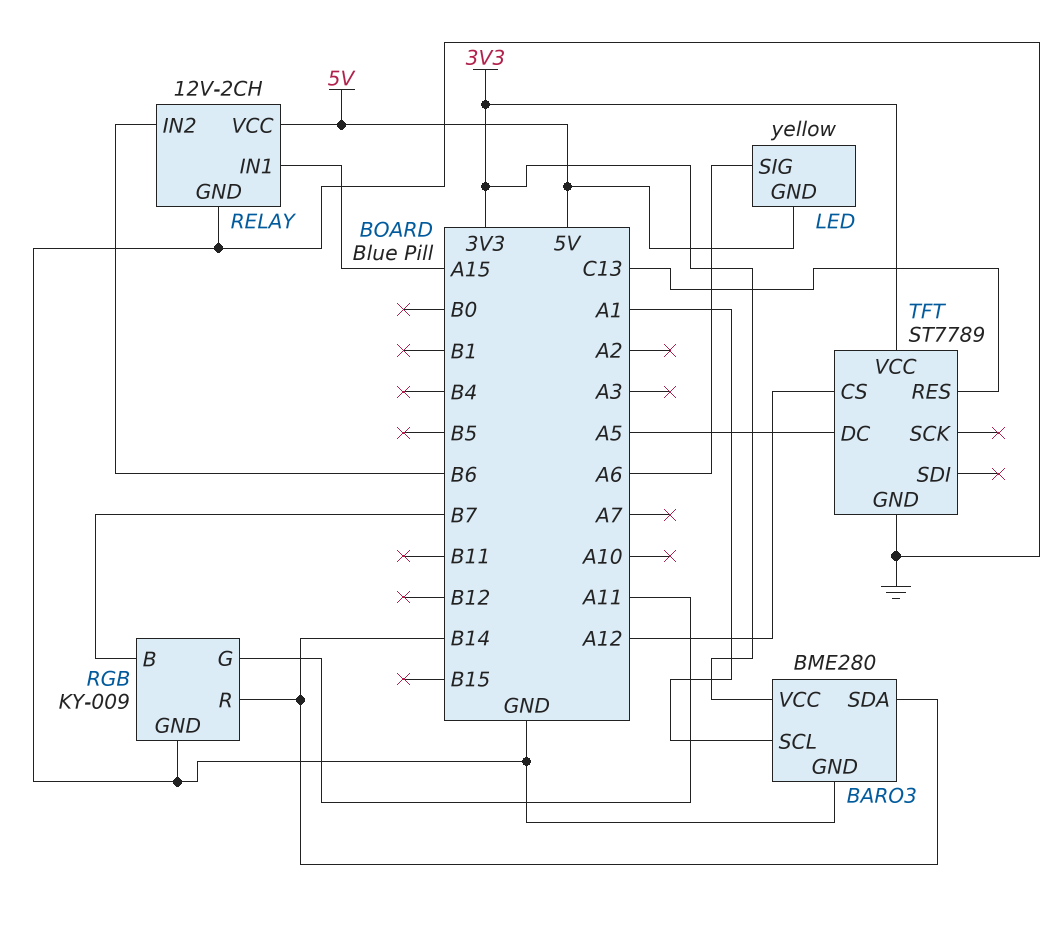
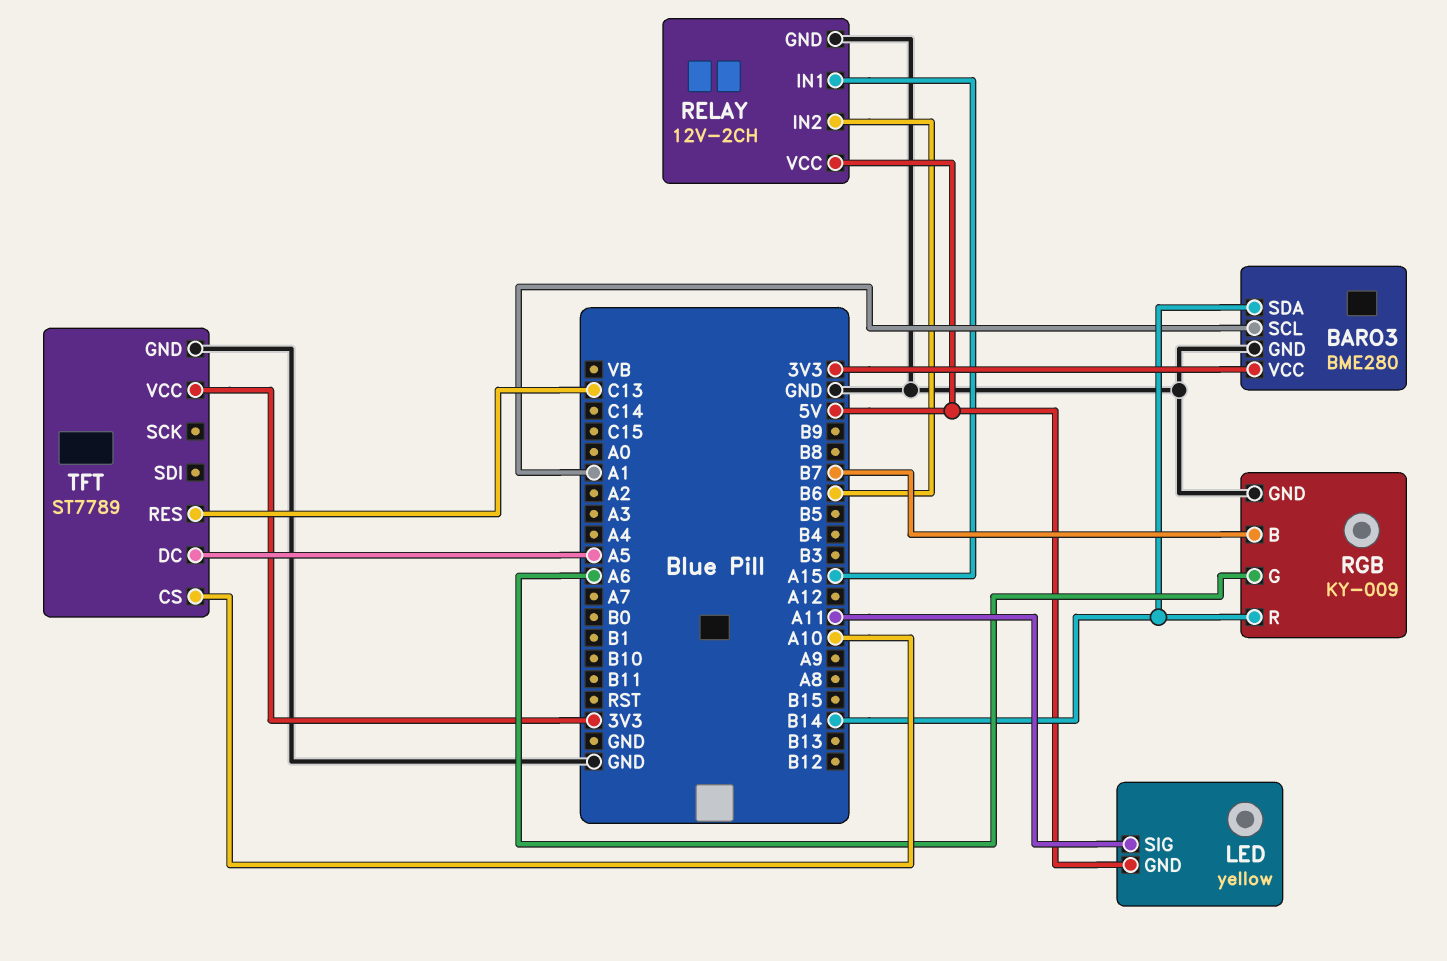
LED pin SIG: A6 -> A11
RGB pin G: A11 -> A6
TFT pin CS: A12 -> A10

